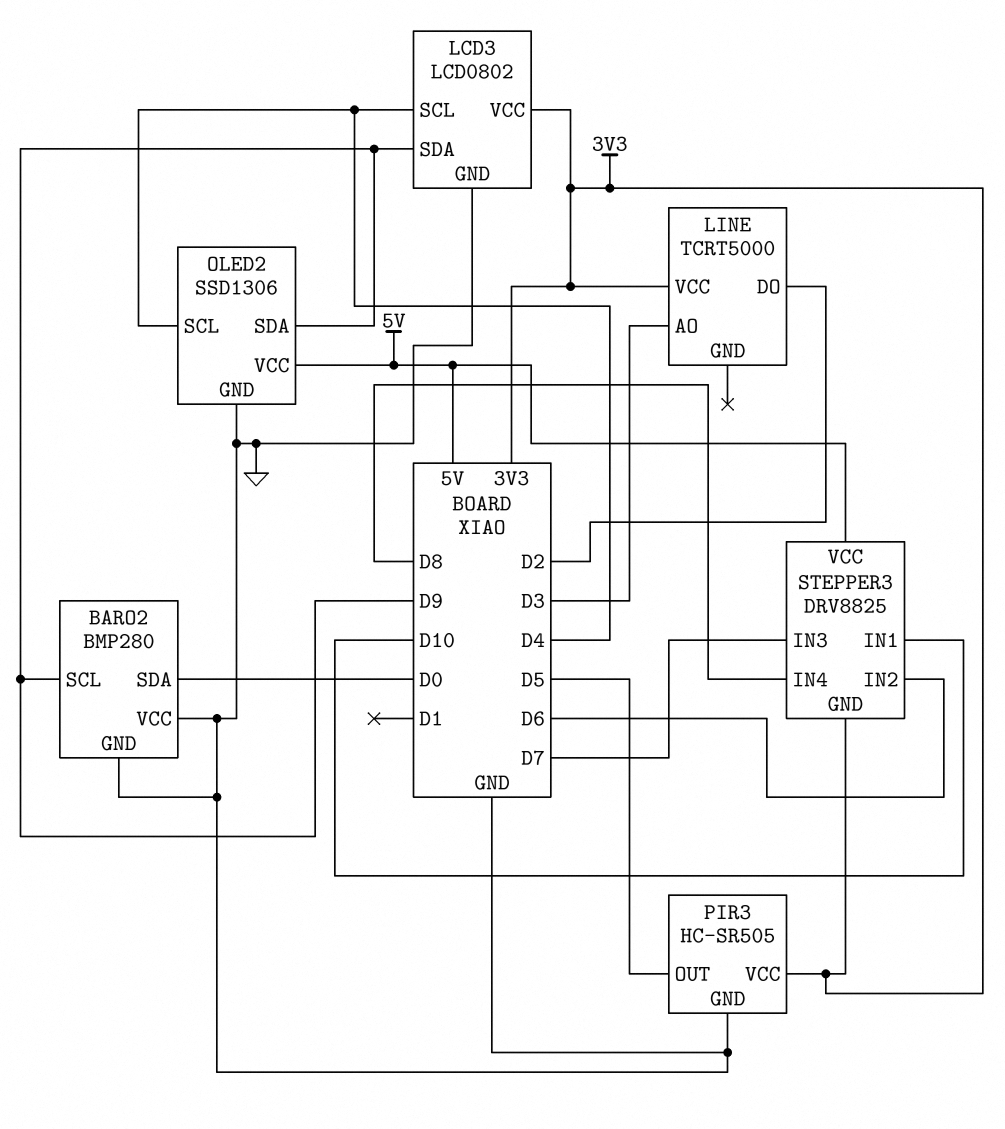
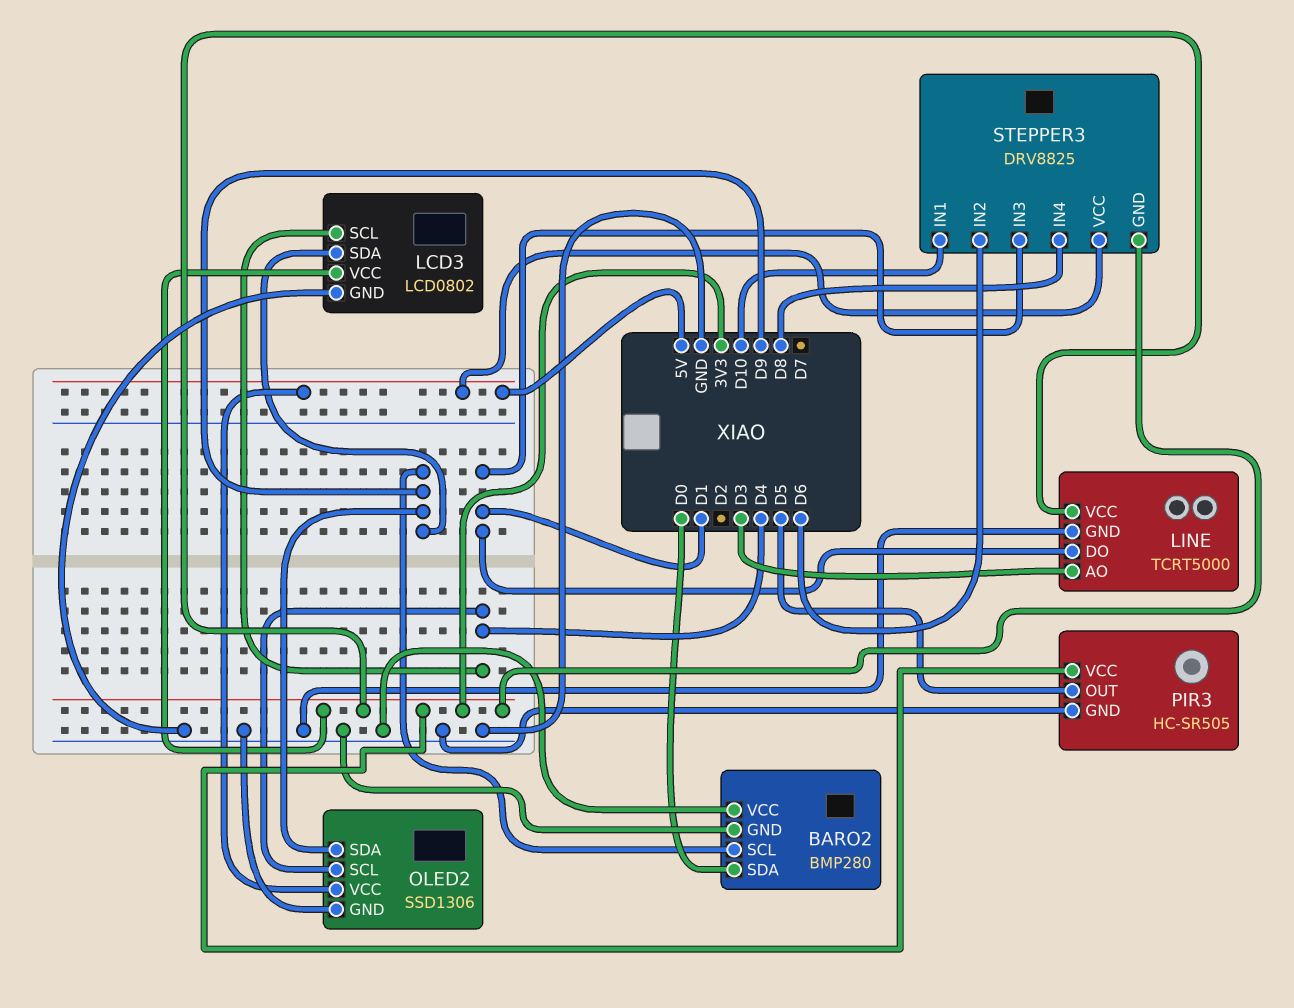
LINE pin DO: D2 -> D1
LINE pin GND: none -> GND
STEPPER3 pin IN3: D7 -> D1

